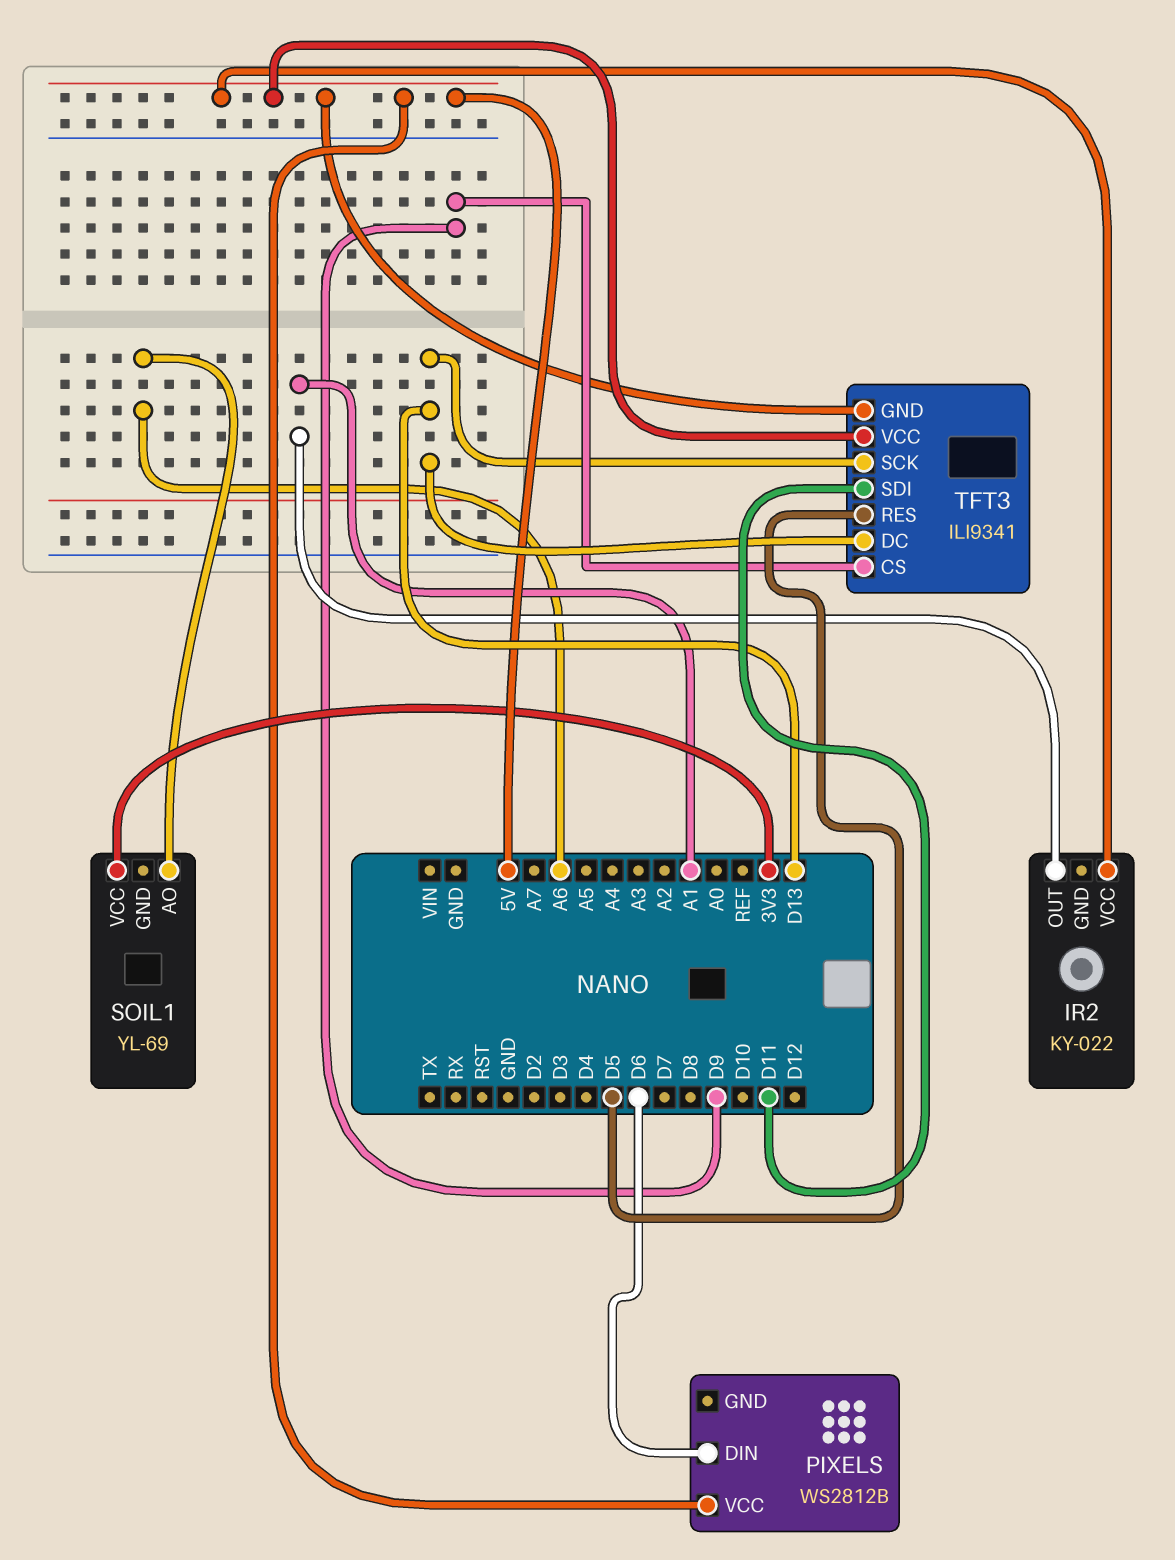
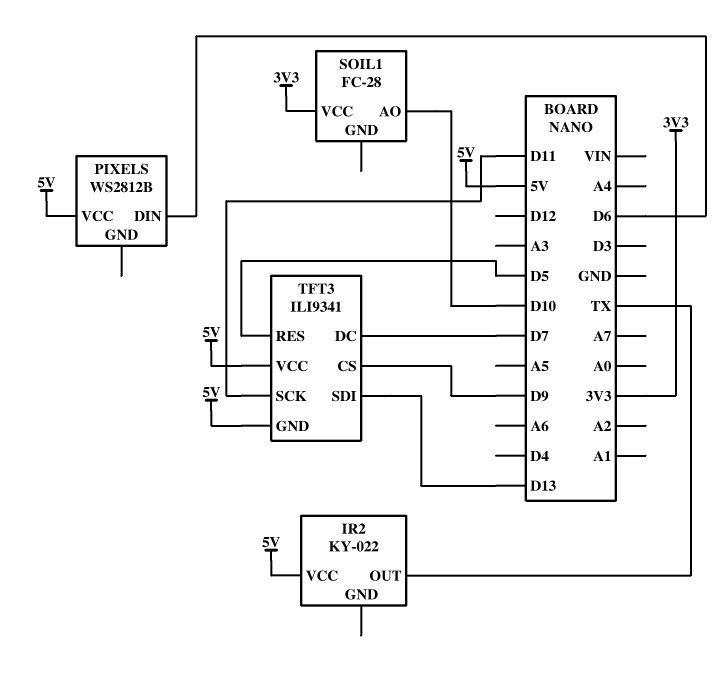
IR2 pin OUT: A1 -> TX
SOIL1: YL-69 -> FC-28
SOIL1 pin AO: A6 -> D10
TFT3 pin DC: D13 -> D7
TFT3 pin SCK: D13 -> D11
TFT3 pin SDI: D11 -> D13

